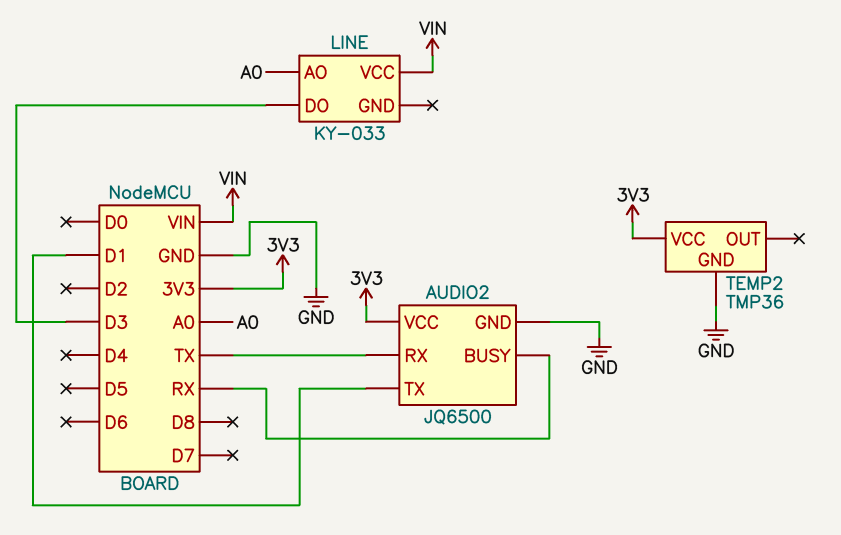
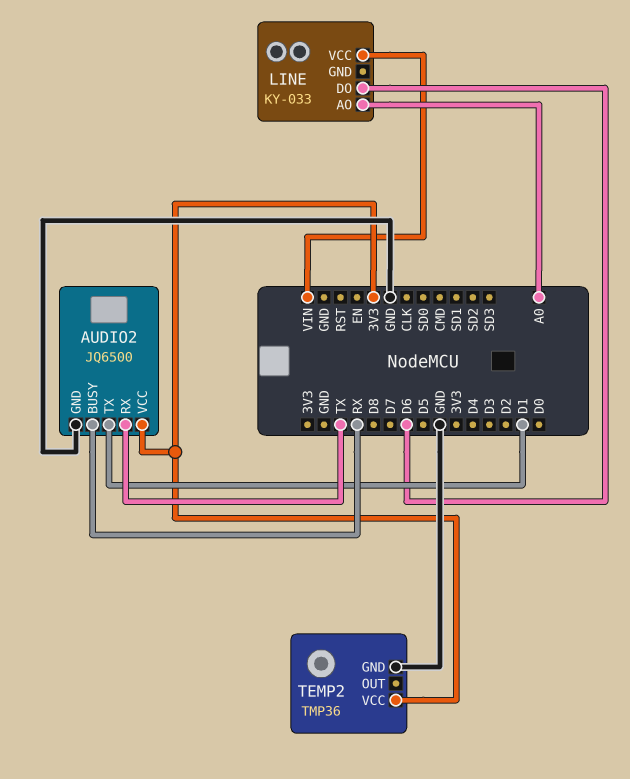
LINE pin DO: D3 -> D6

